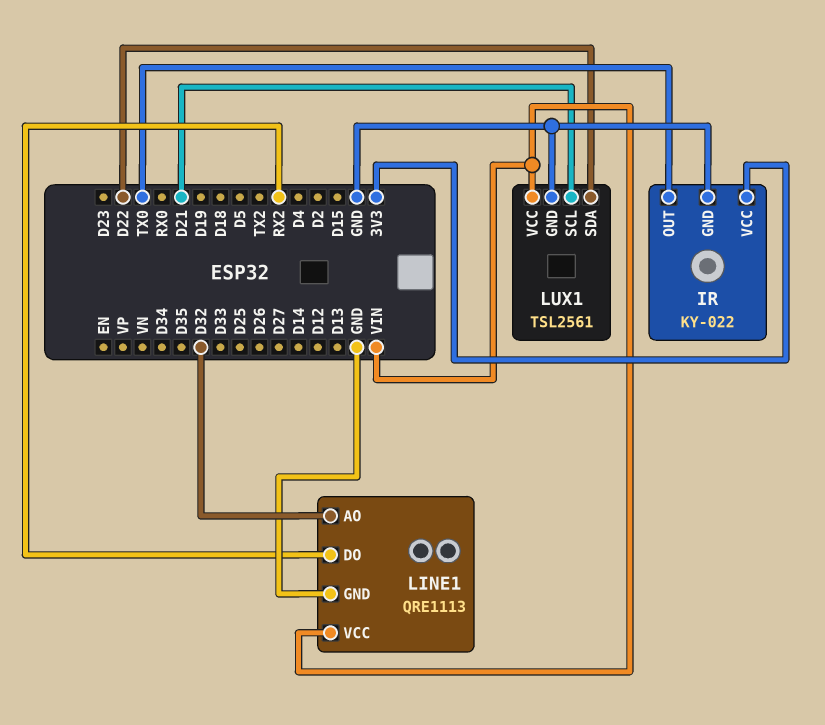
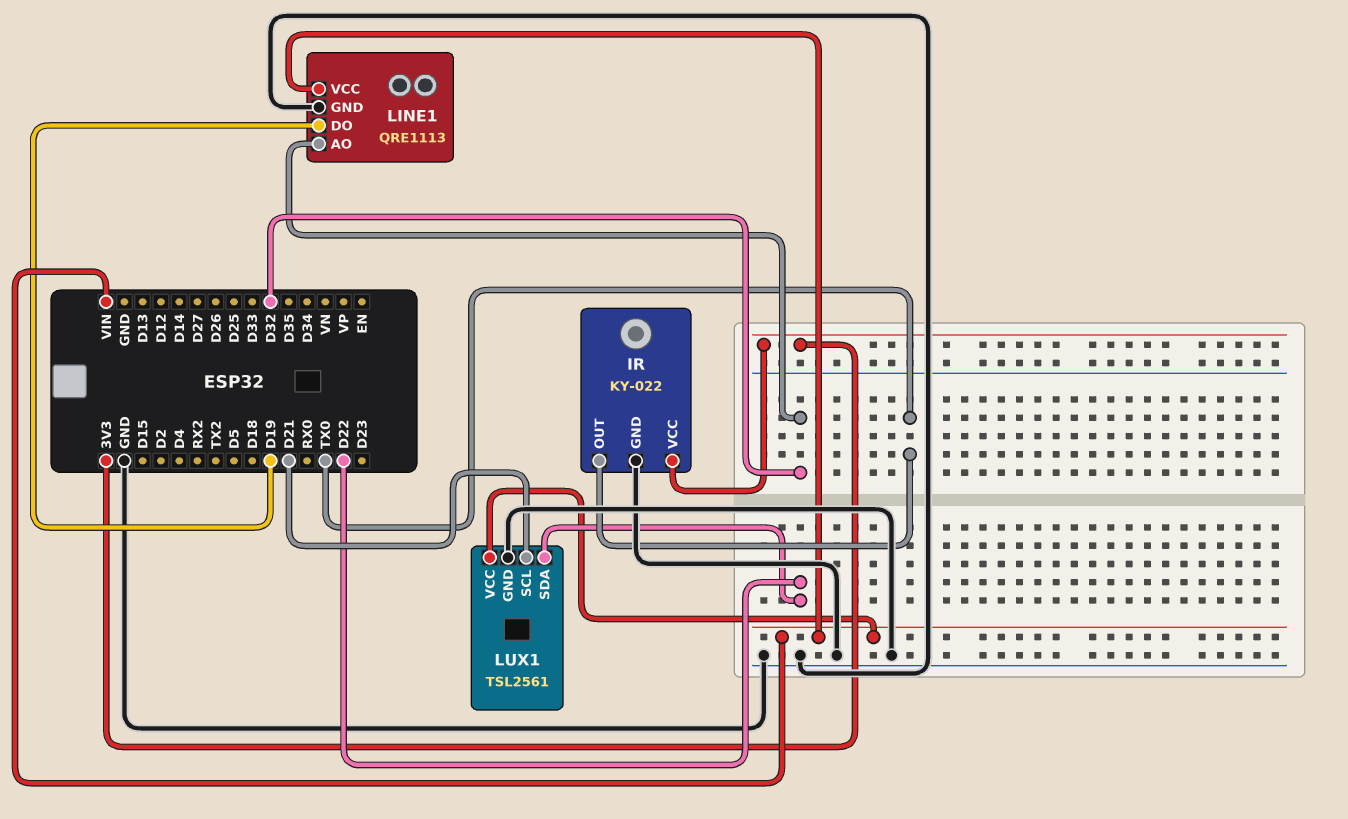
LINE1 pin DO: RX2 -> D19

